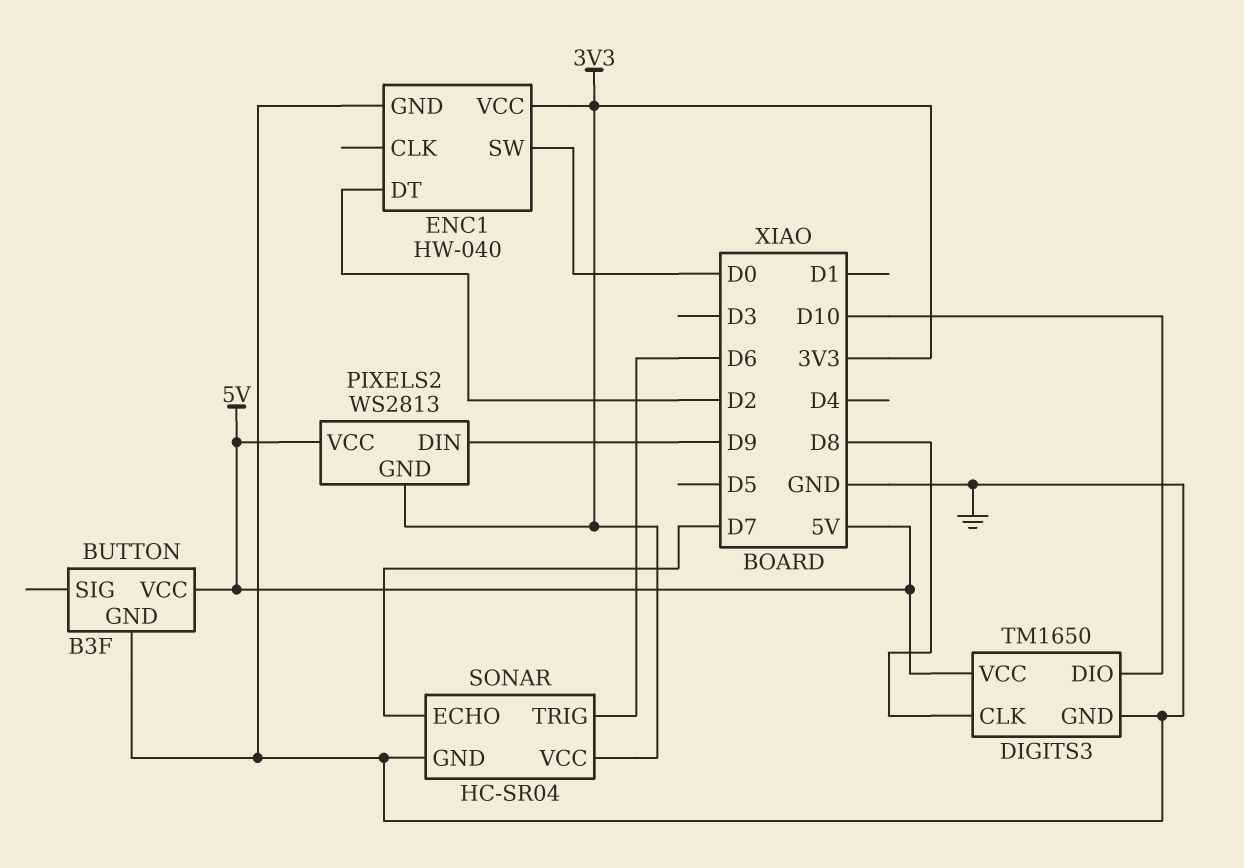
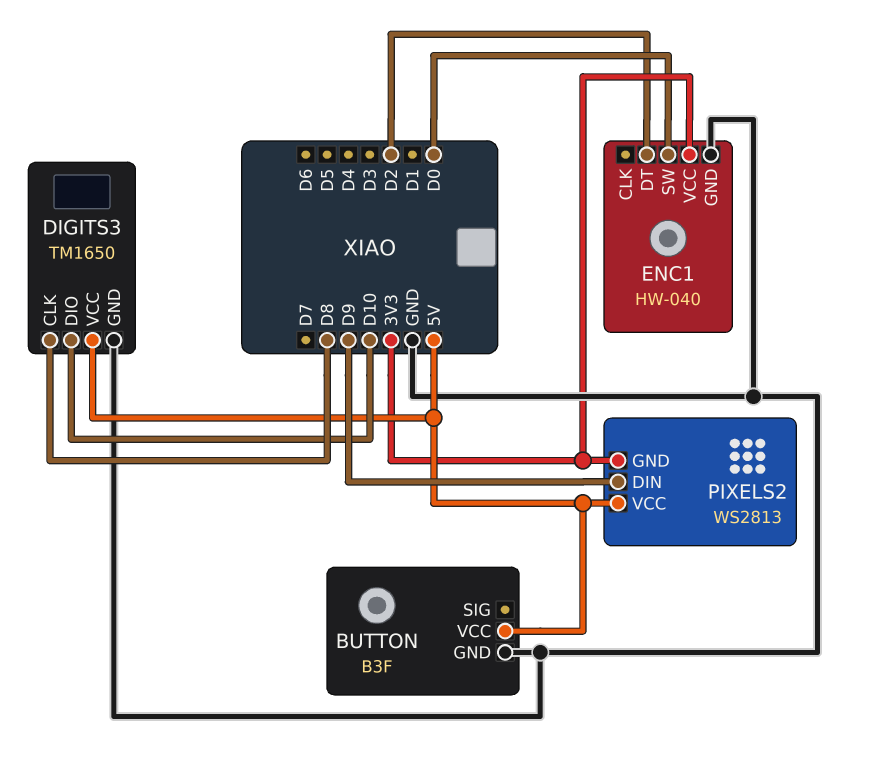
SONAR: HC-SR04 -> none
SONAR pin ECHO: D7 -> none
SONAR pin GND: GND -> none
SONAR pin TRIG: D6 -> none
SONAR pin VCC: 3V3 -> none

